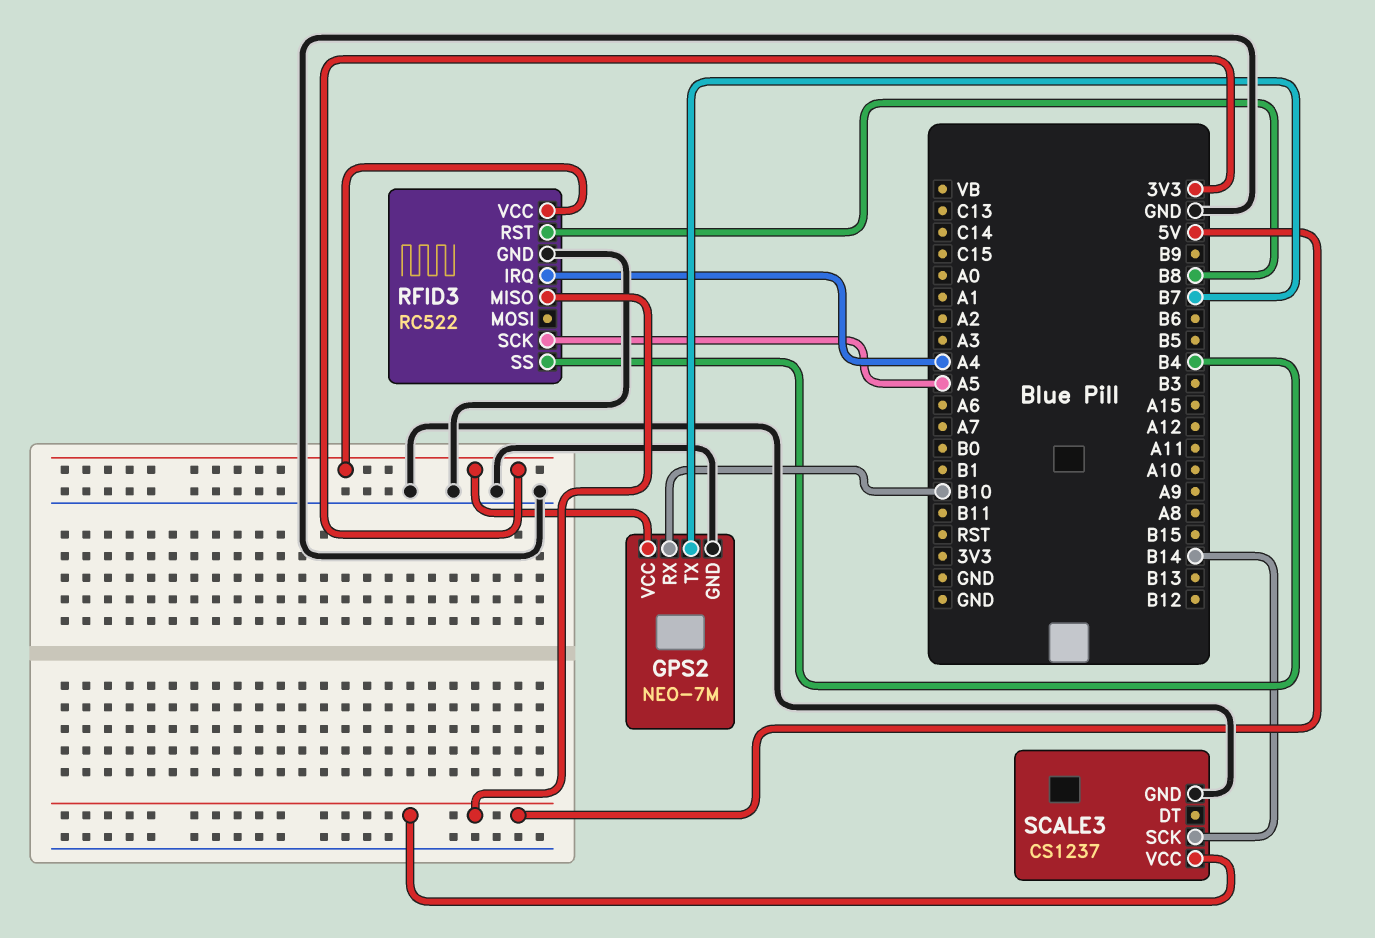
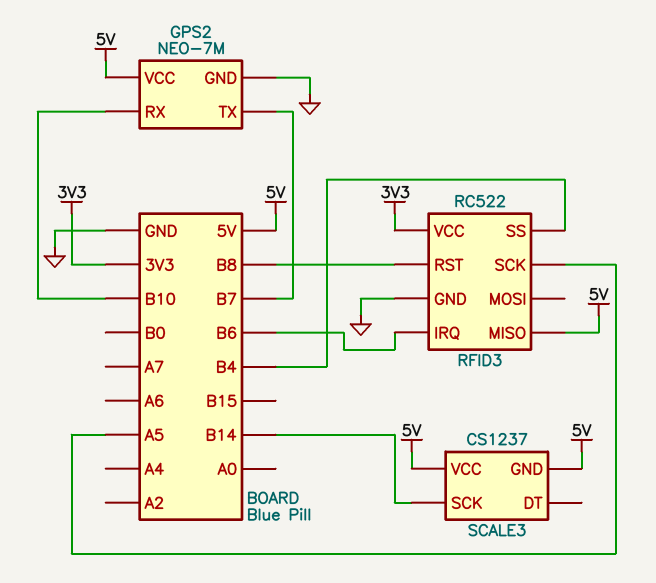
GPS2 pin VCC: 3V3 -> 5V
RFID3 pin IRQ: A4 -> B6
SCALE3 pin GND: GND -> 5V

